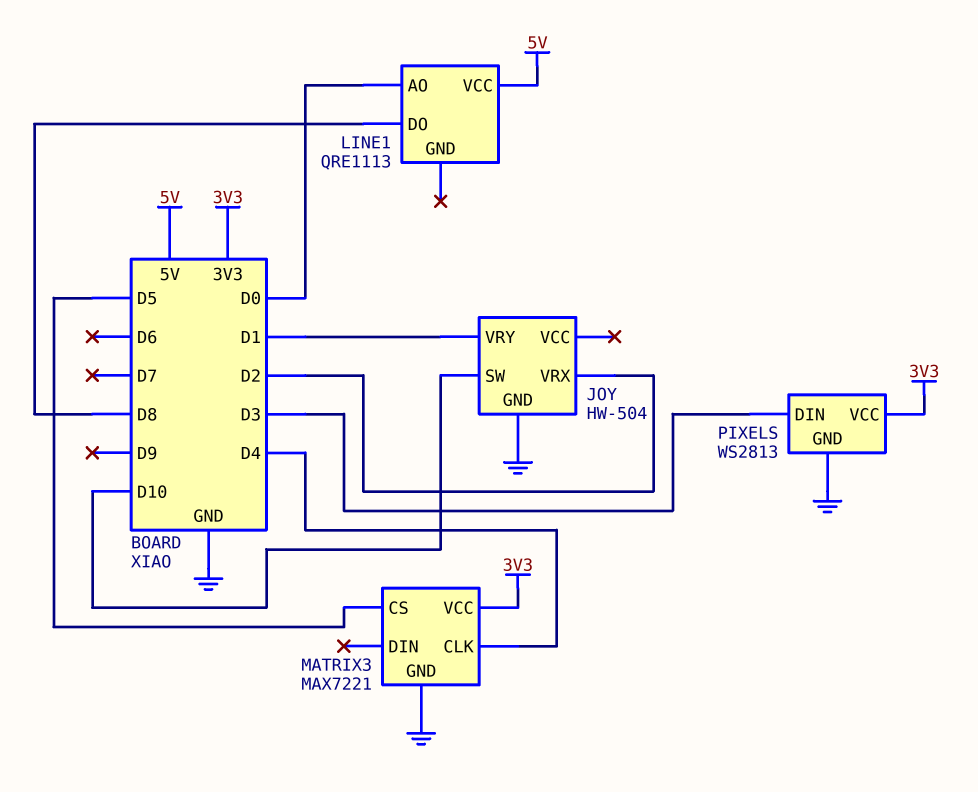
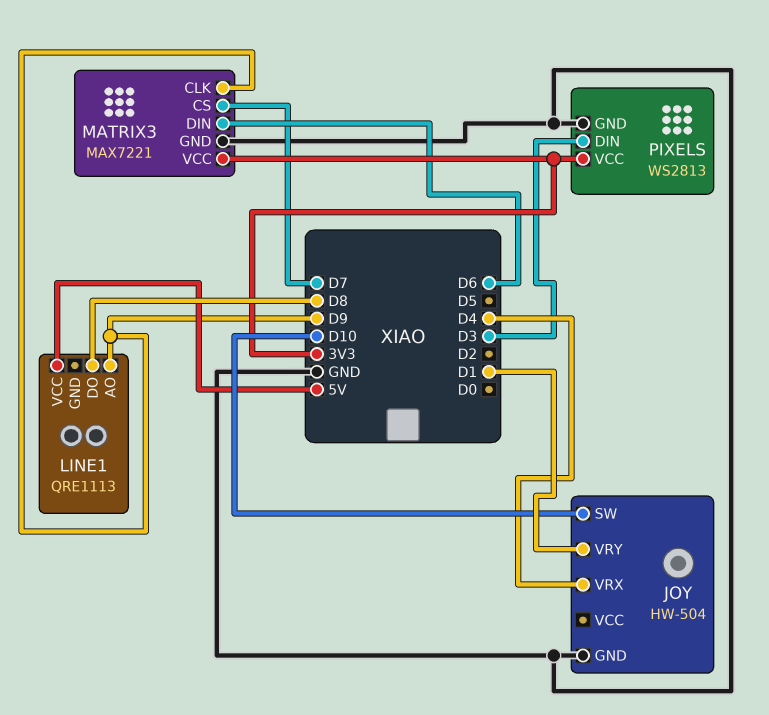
JOY pin VRX: D2 -> D4
LINE1 pin AO: D0 -> D9
MATRIX3 pin CLK: D4 -> D9
MATRIX3 pin CS: D5 -> D7
MATRIX3 pin DIN: none -> D6

